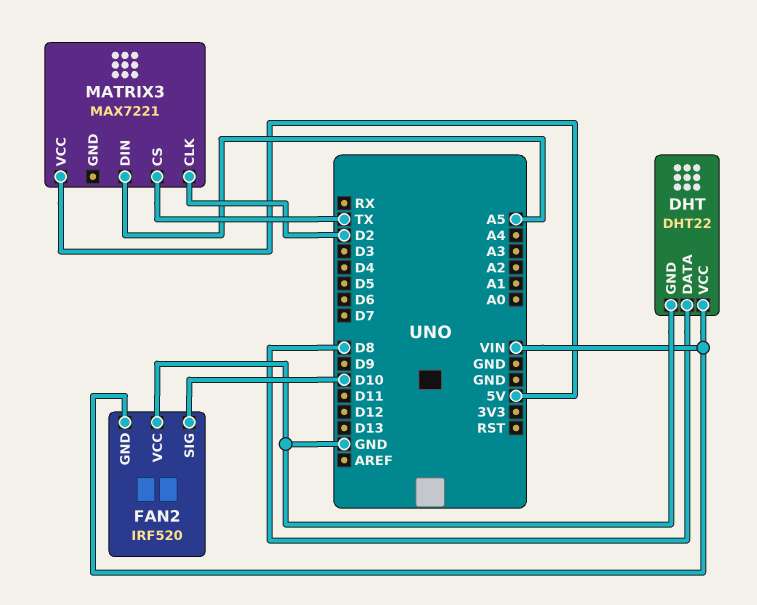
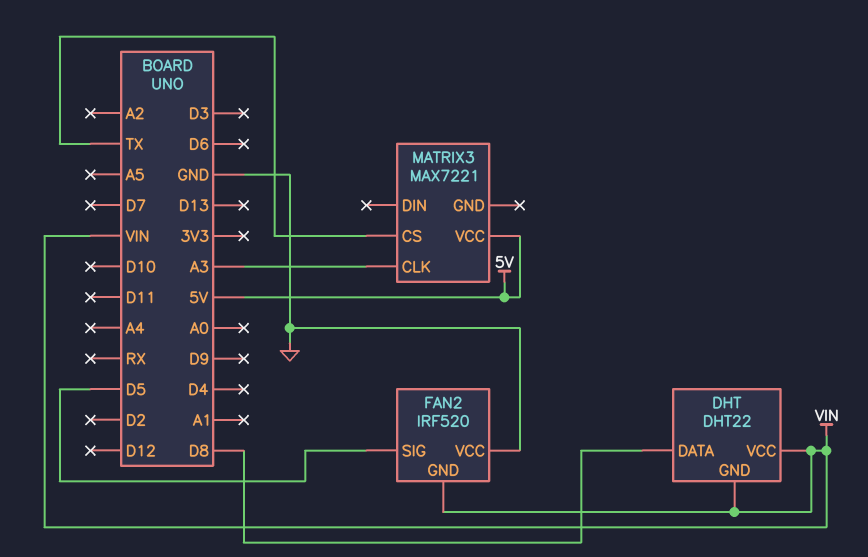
DHT pin GND: GND -> VIN
FAN2 pin SIG: D10 -> D5
MATRIX3 pin CLK: D2 -> A3
MATRIX3 pin DIN: A5 -> none

